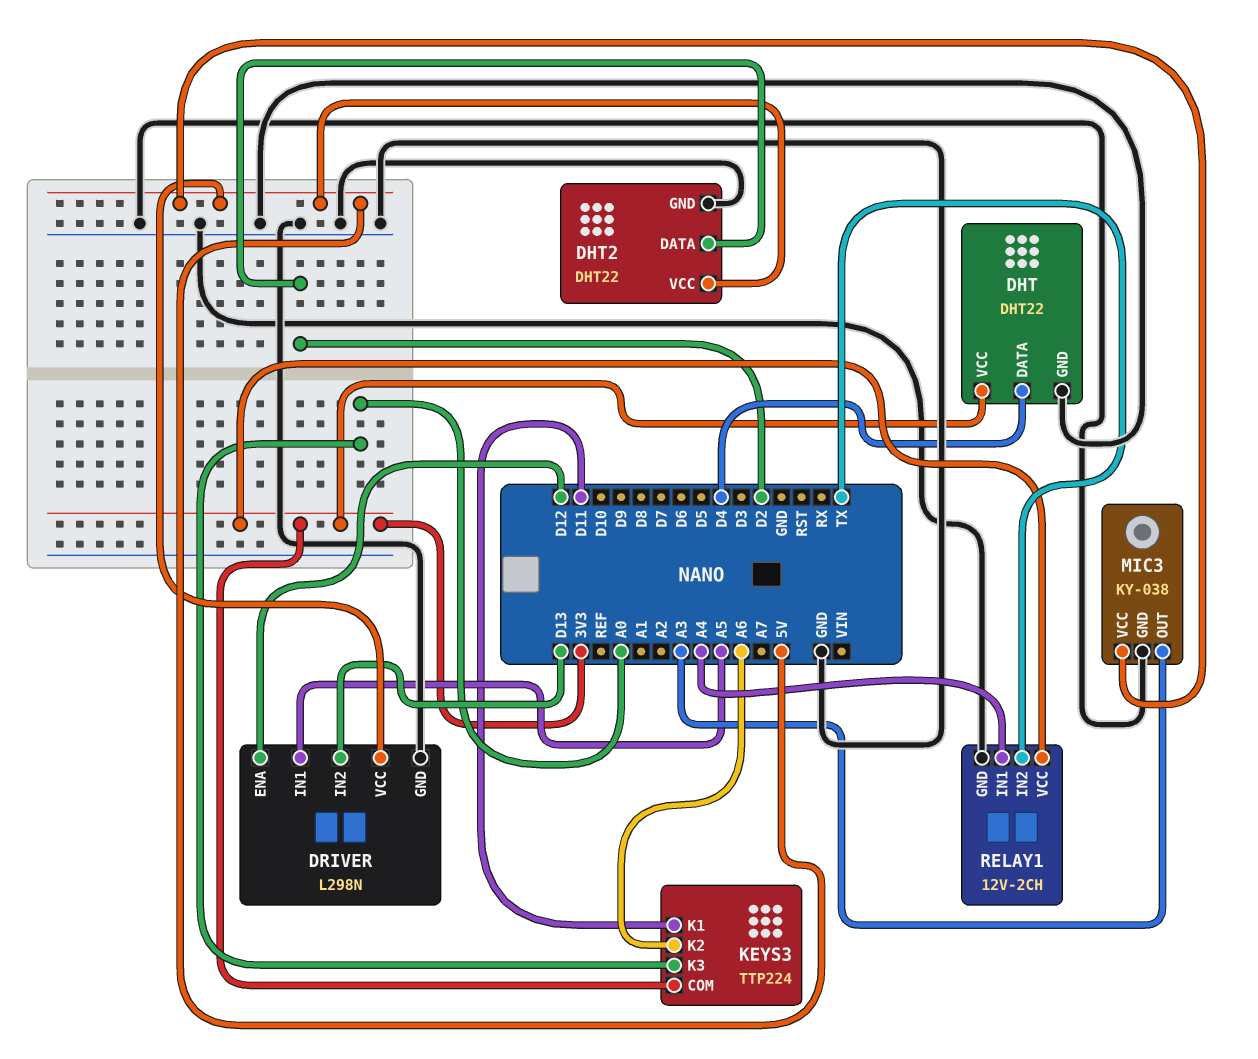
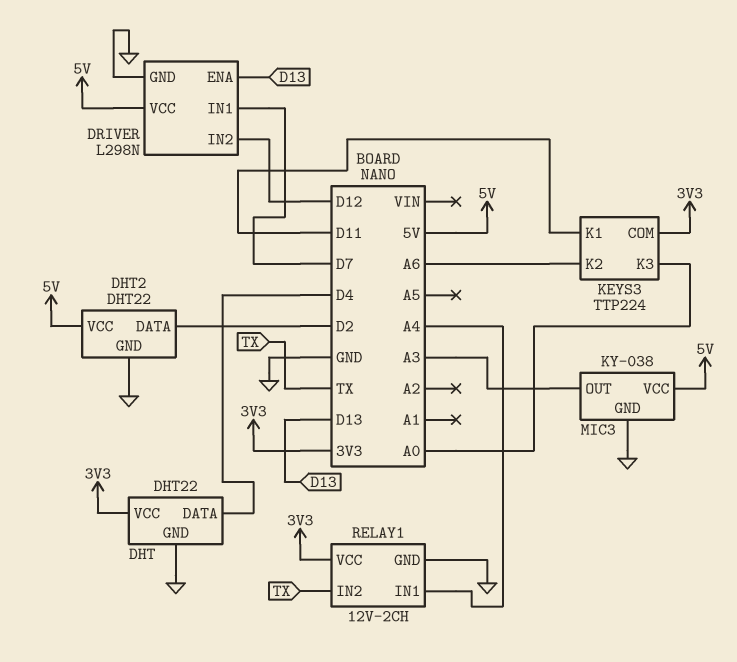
DRIVER pin ENA: D12 -> D13
DRIVER pin IN1: A5 -> D7
DRIVER pin IN2: D13 -> D12

